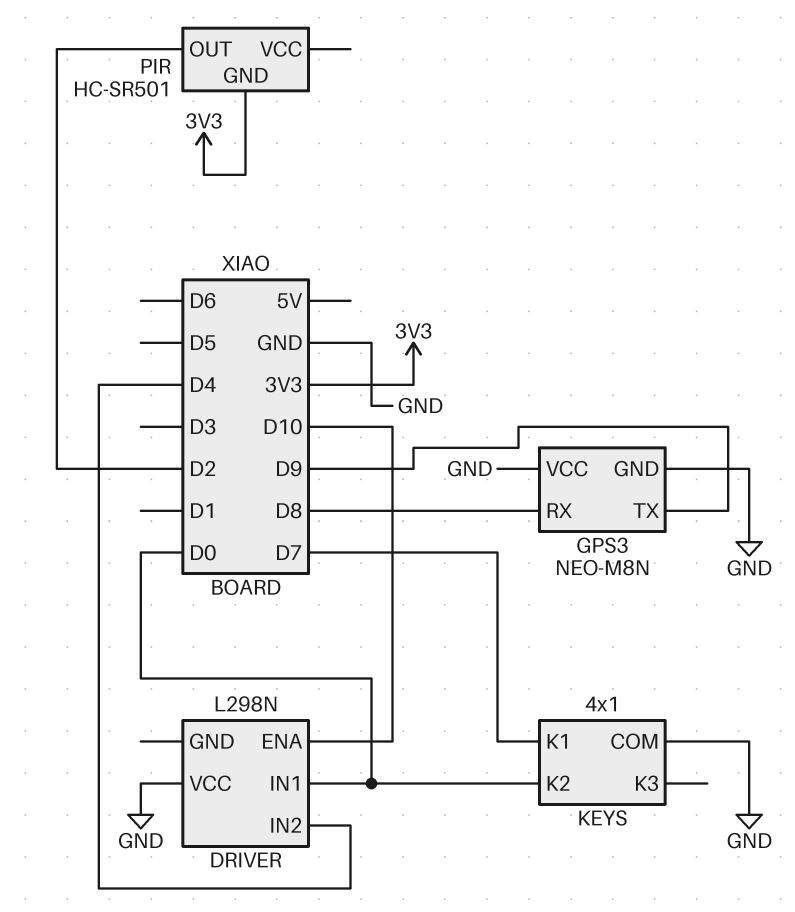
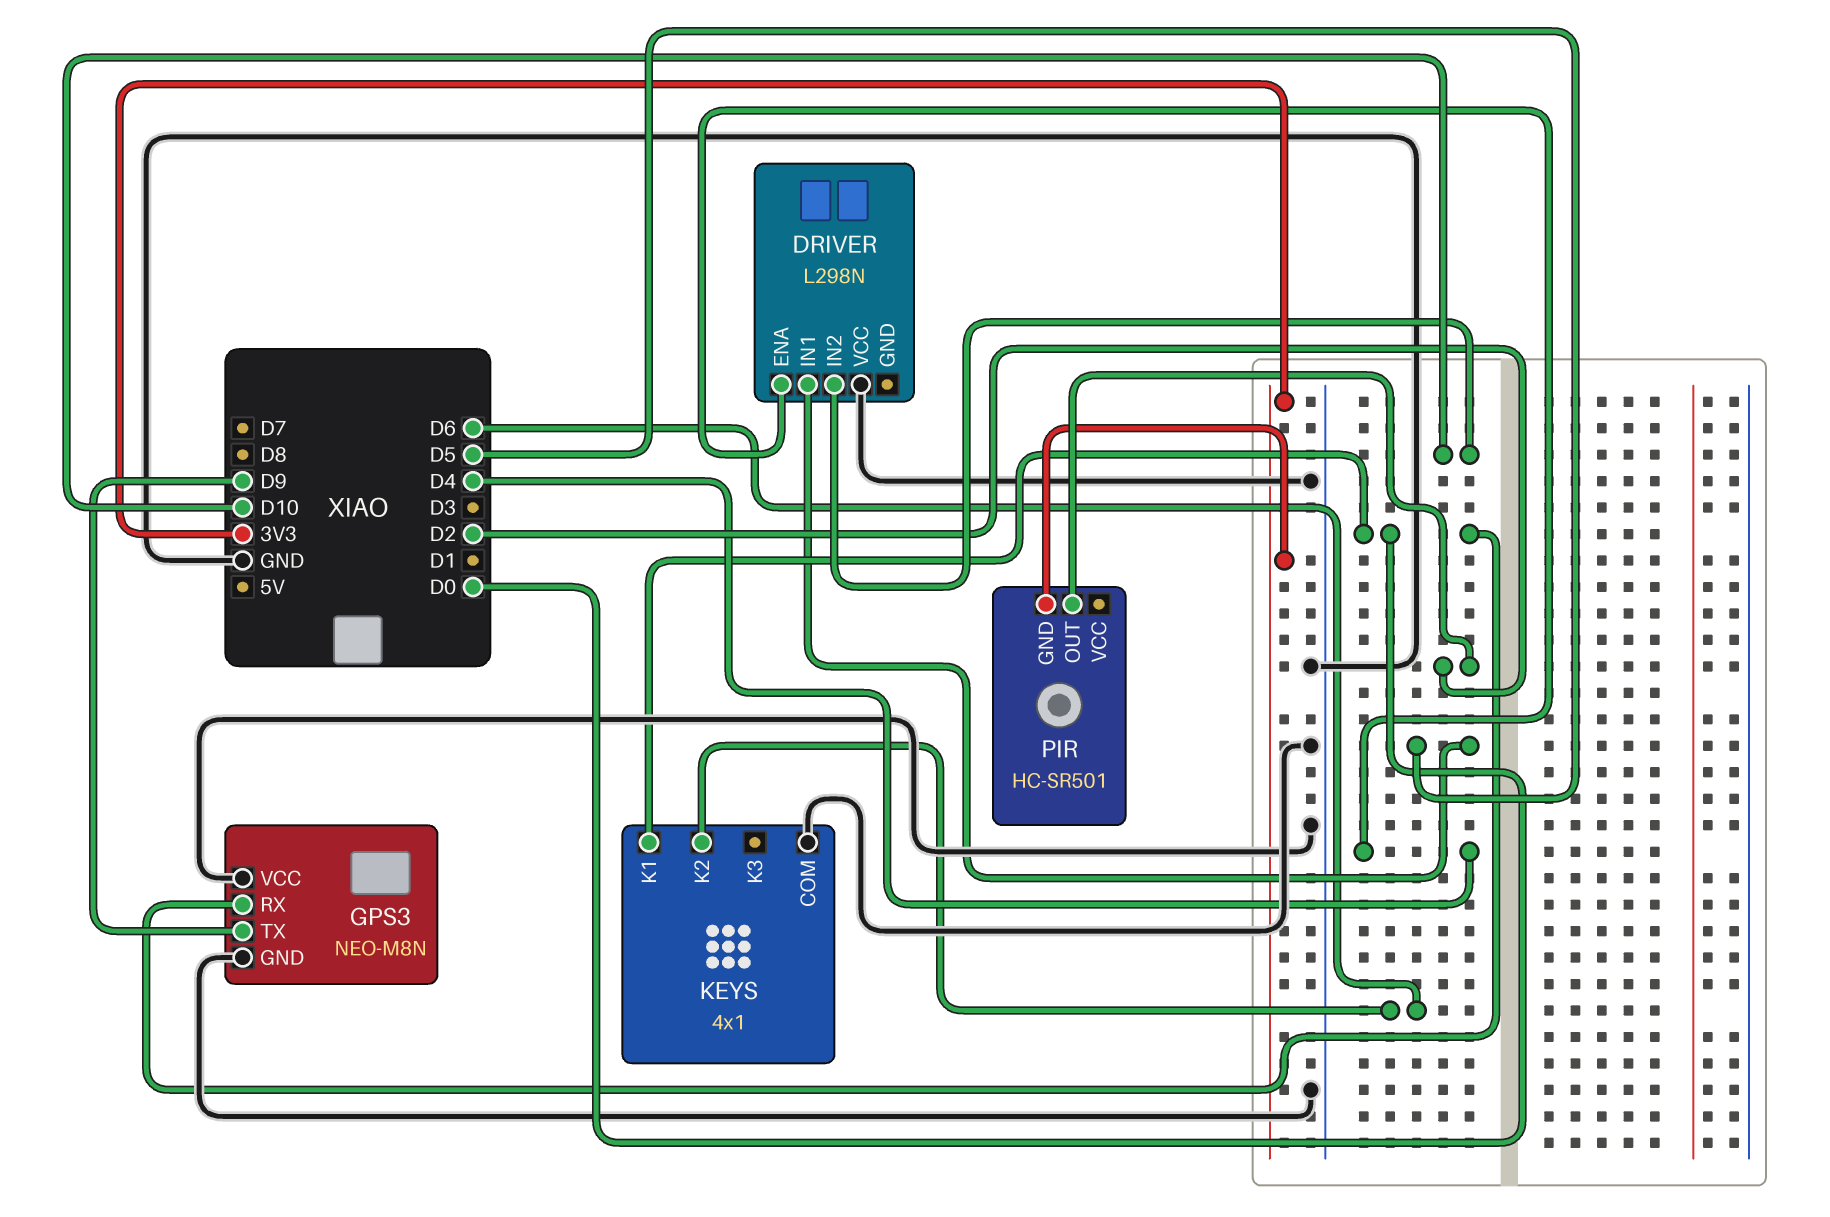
DRIVER pin ENA: D10 -> D4
DRIVER pin IN1: D0 -> D5
DRIVER pin IN2: D4 -> D10
GPS3 pin RX: D8 -> D0
KEYS pin K1: D7 -> D0
KEYS pin K2: D0 -> D6

